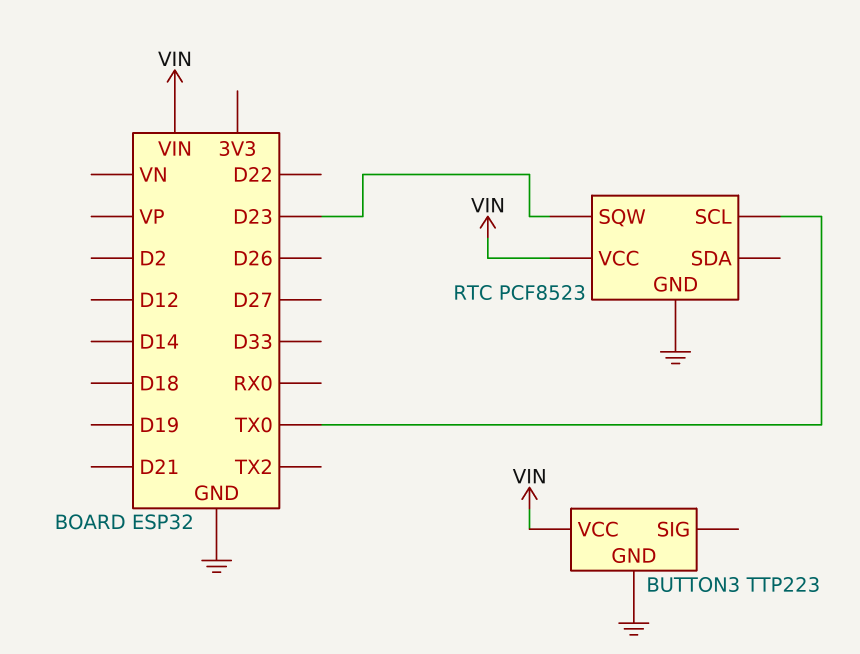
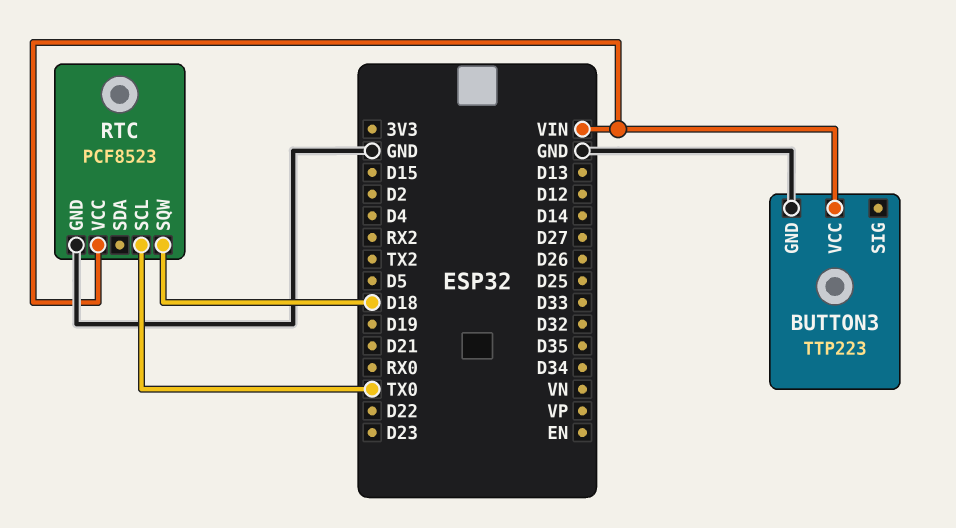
RTC pin SQW: D23 -> D18

